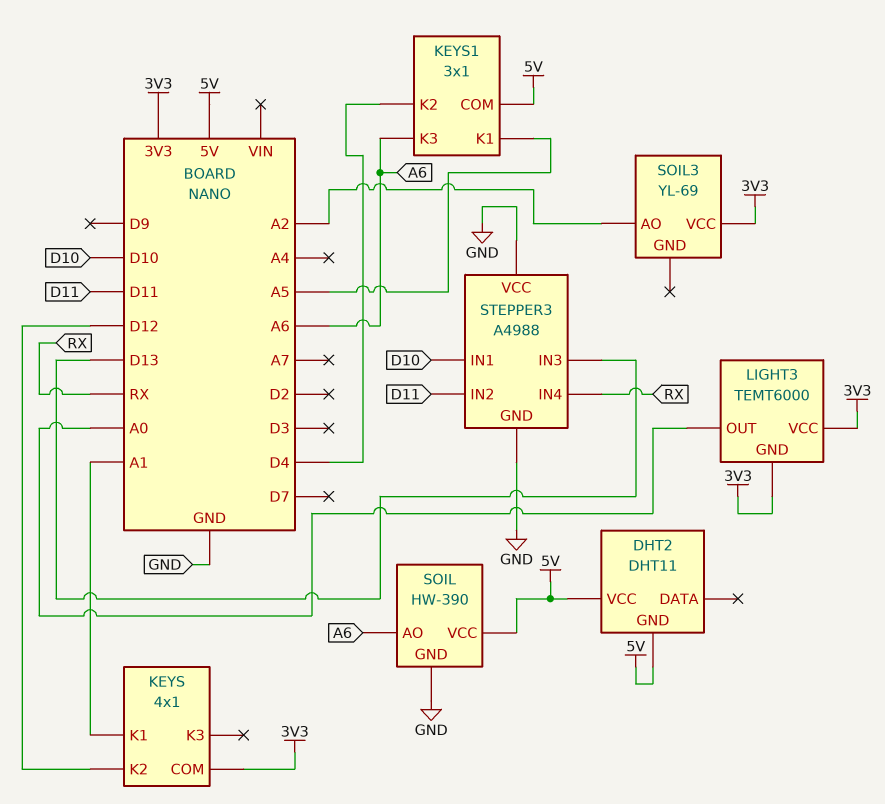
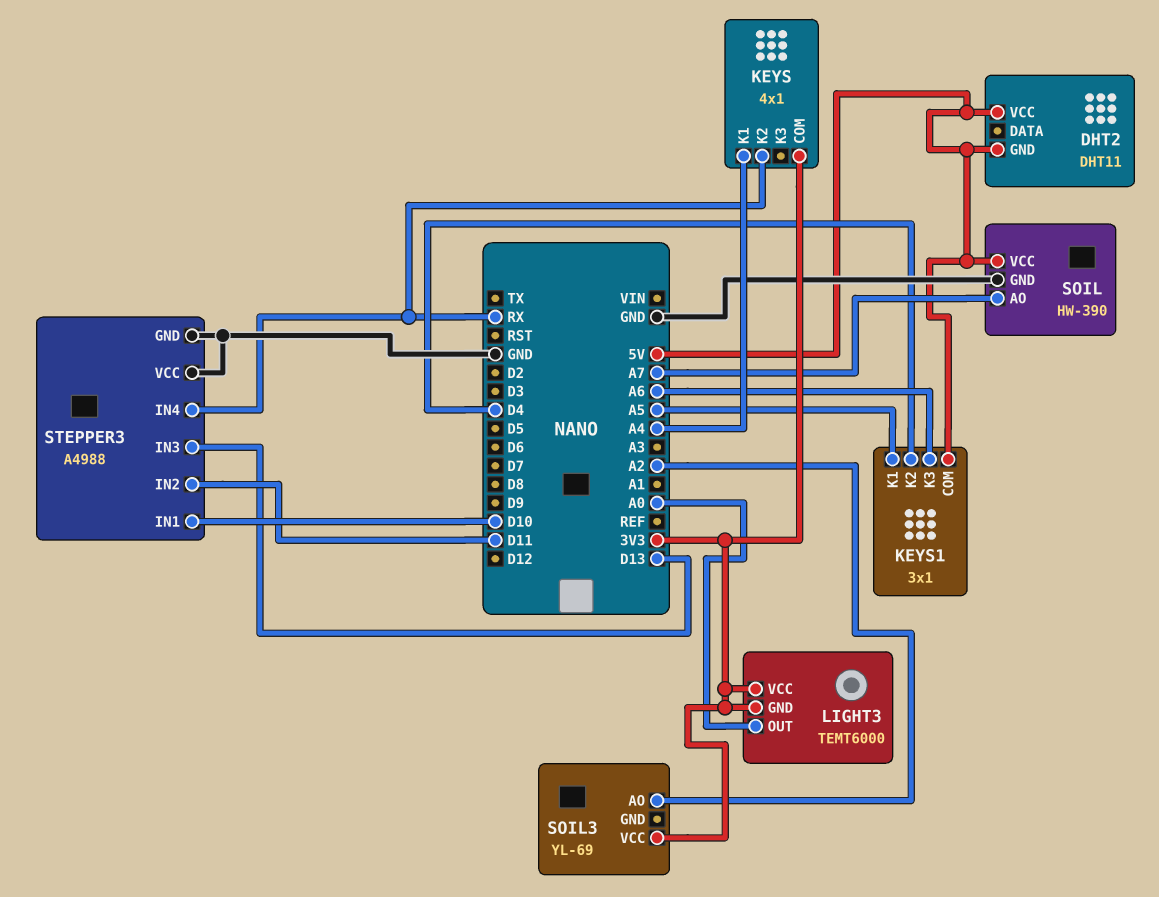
KEYS pin K1: A1 -> A4
KEYS pin K2: D12 -> RX
SOIL pin AO: A6 -> A7

